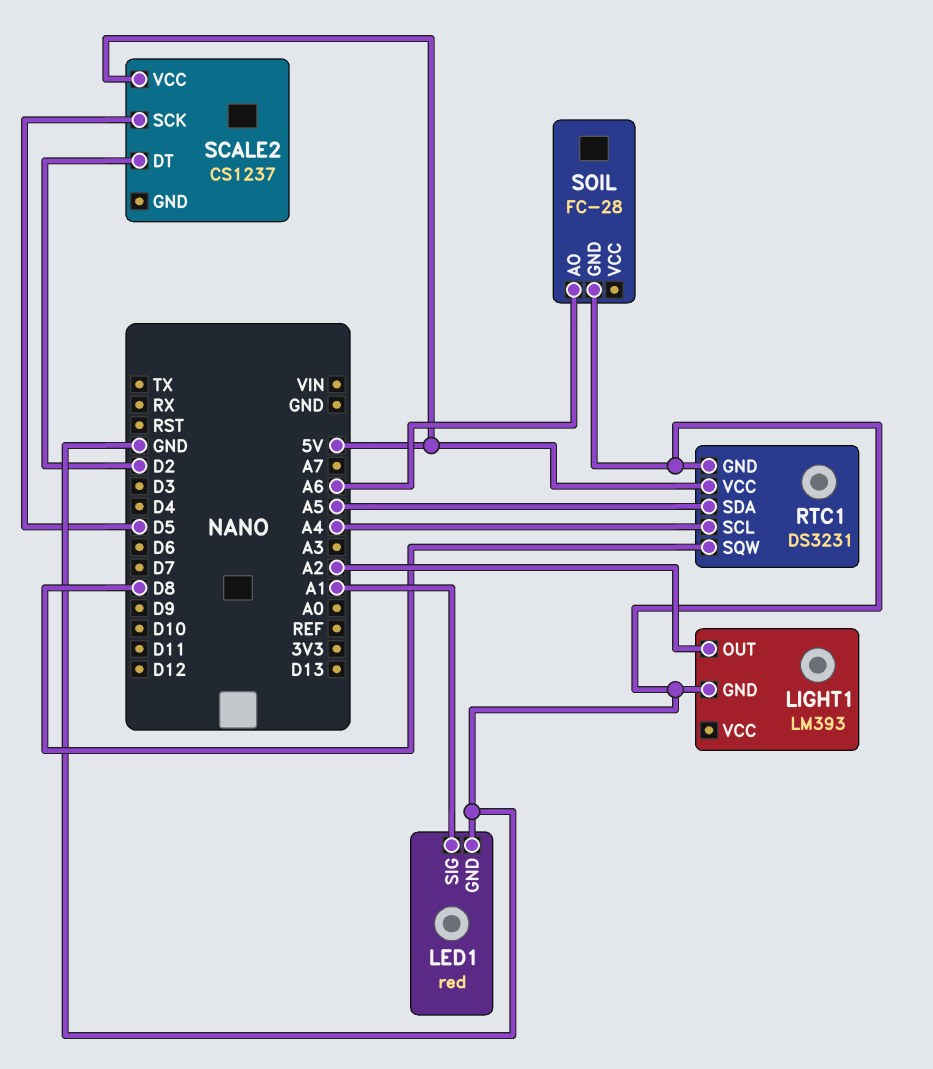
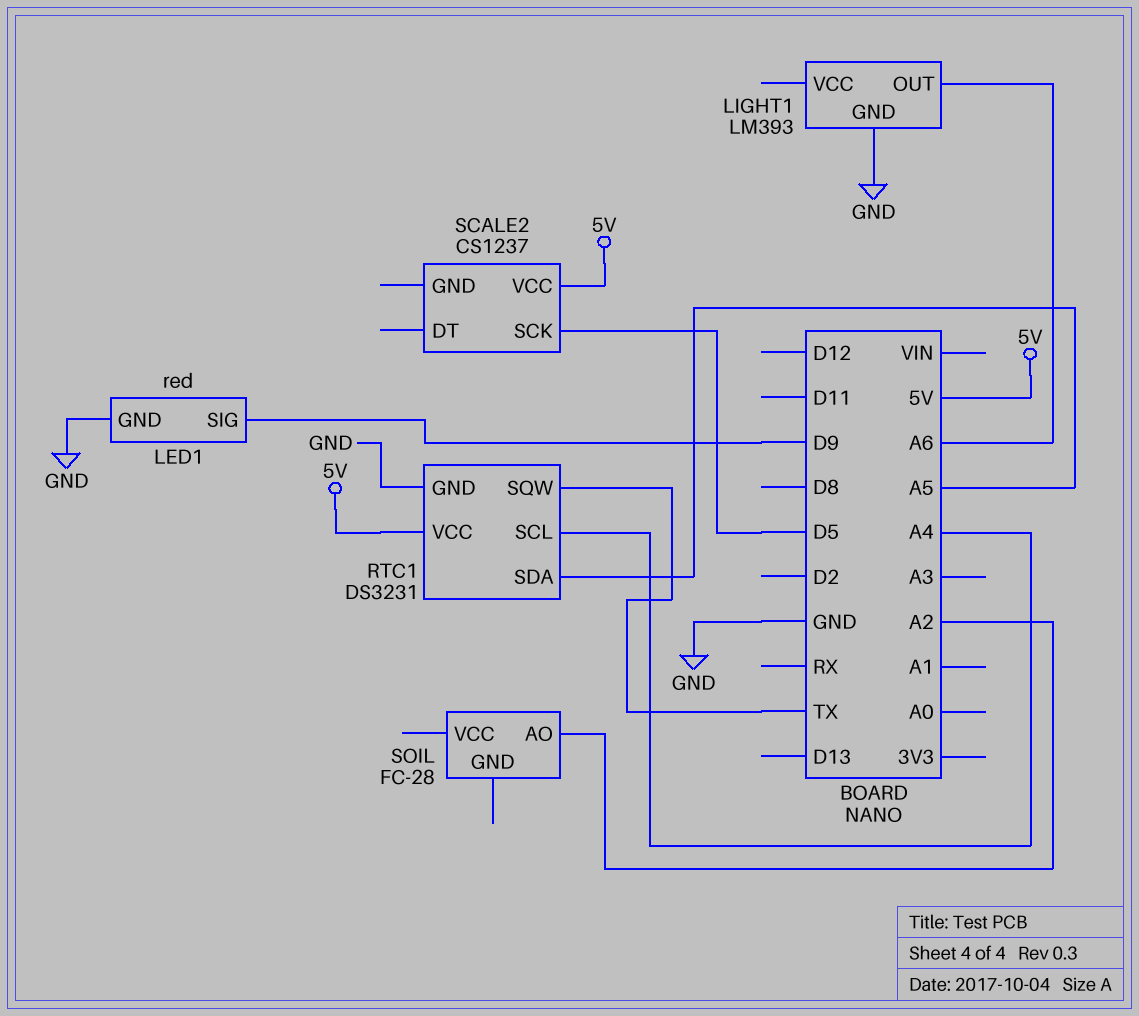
LED1 pin SIG: A1 -> D9
LIGHT1 pin OUT: A2 -> A6
RTC1 pin SQW: D8 -> TX
SCALE2 pin DT: D2 -> none
SOIL pin AO: A6 -> A2
SOIL pin GND: GND -> none

